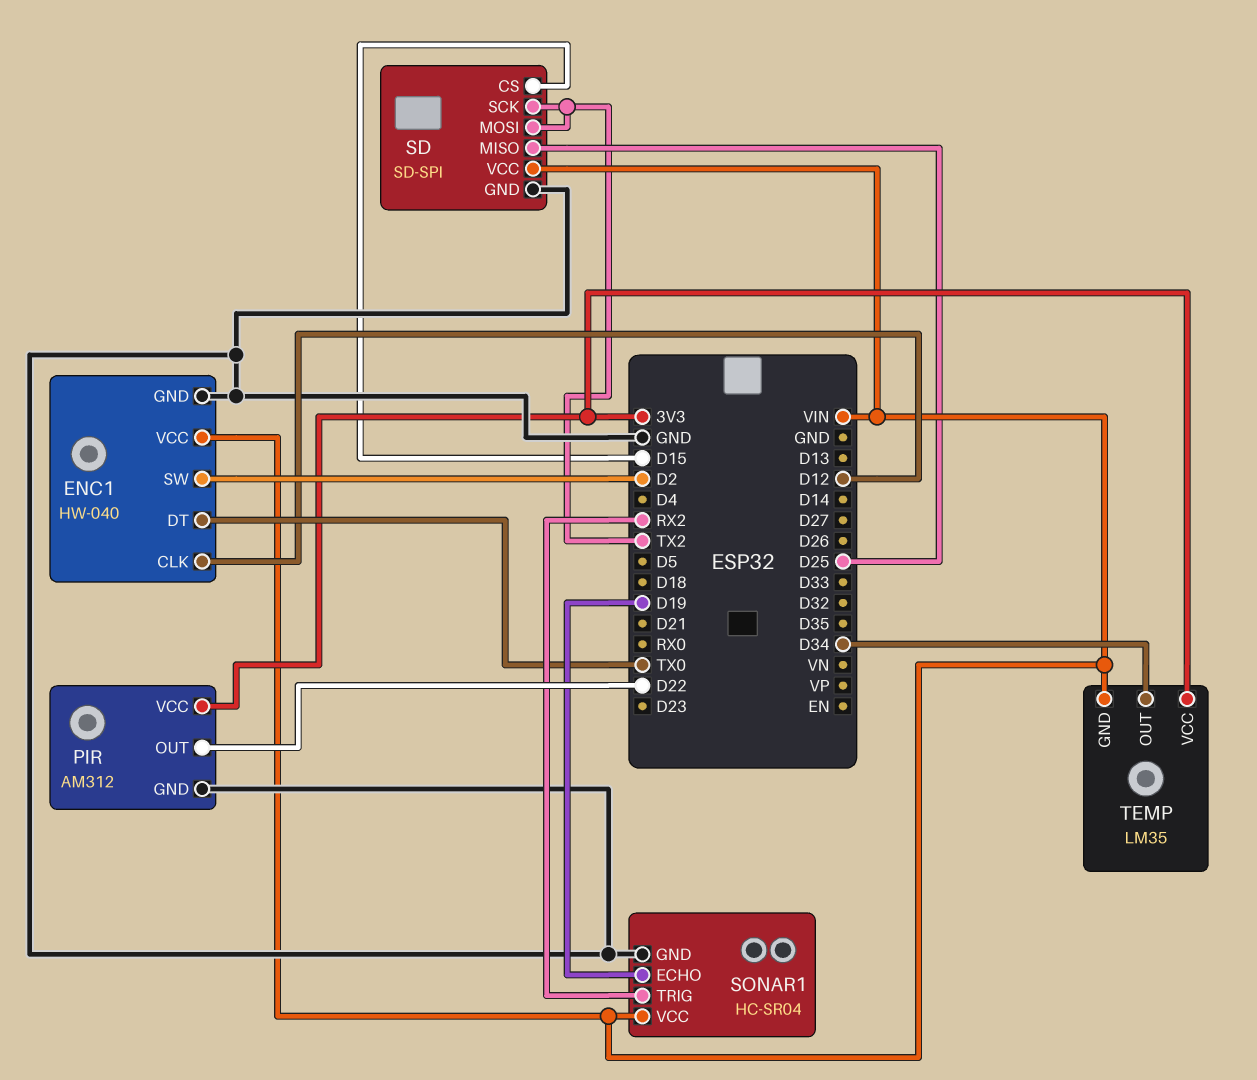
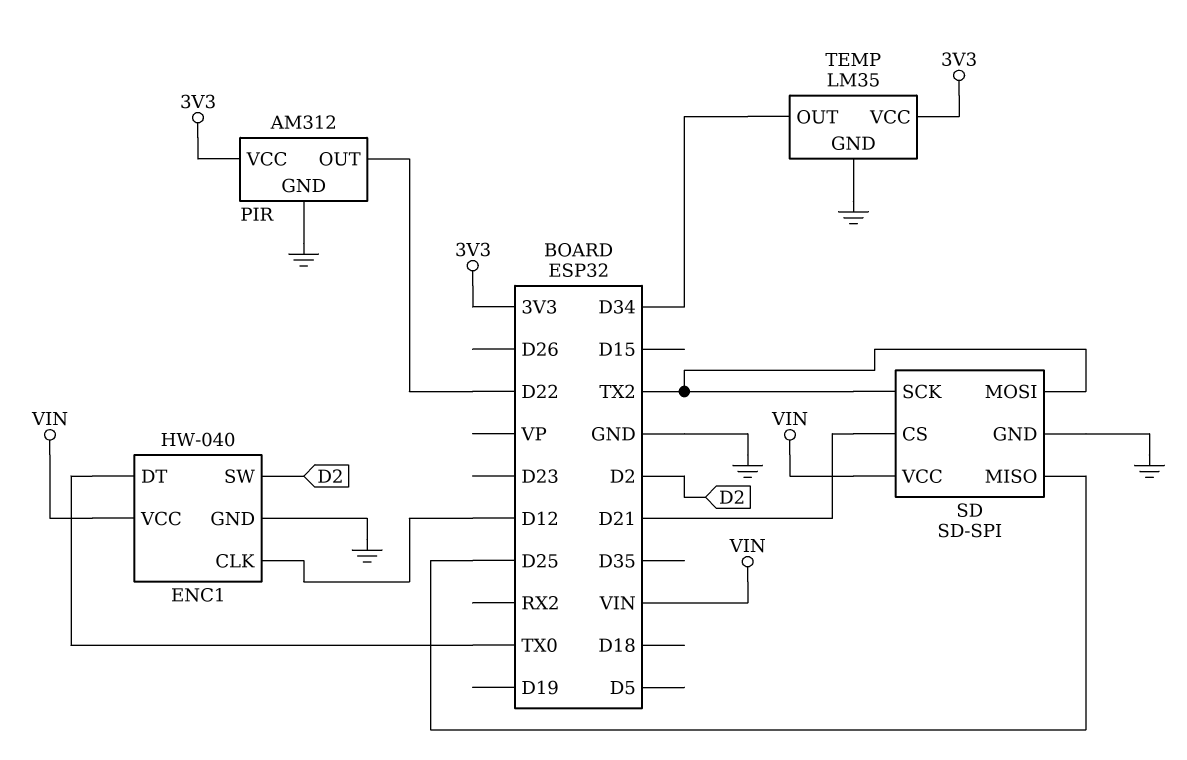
SD pin CS: D15 -> D21
SONAR1: HC-SR04 -> none
SONAR1 pin ECHO: D19 -> none
SONAR1 pin GND: GND -> none
SONAR1 pin TRIG: RX2 -> none
SONAR1 pin VCC: VIN -> none
TEMP pin GND: VIN -> GND

